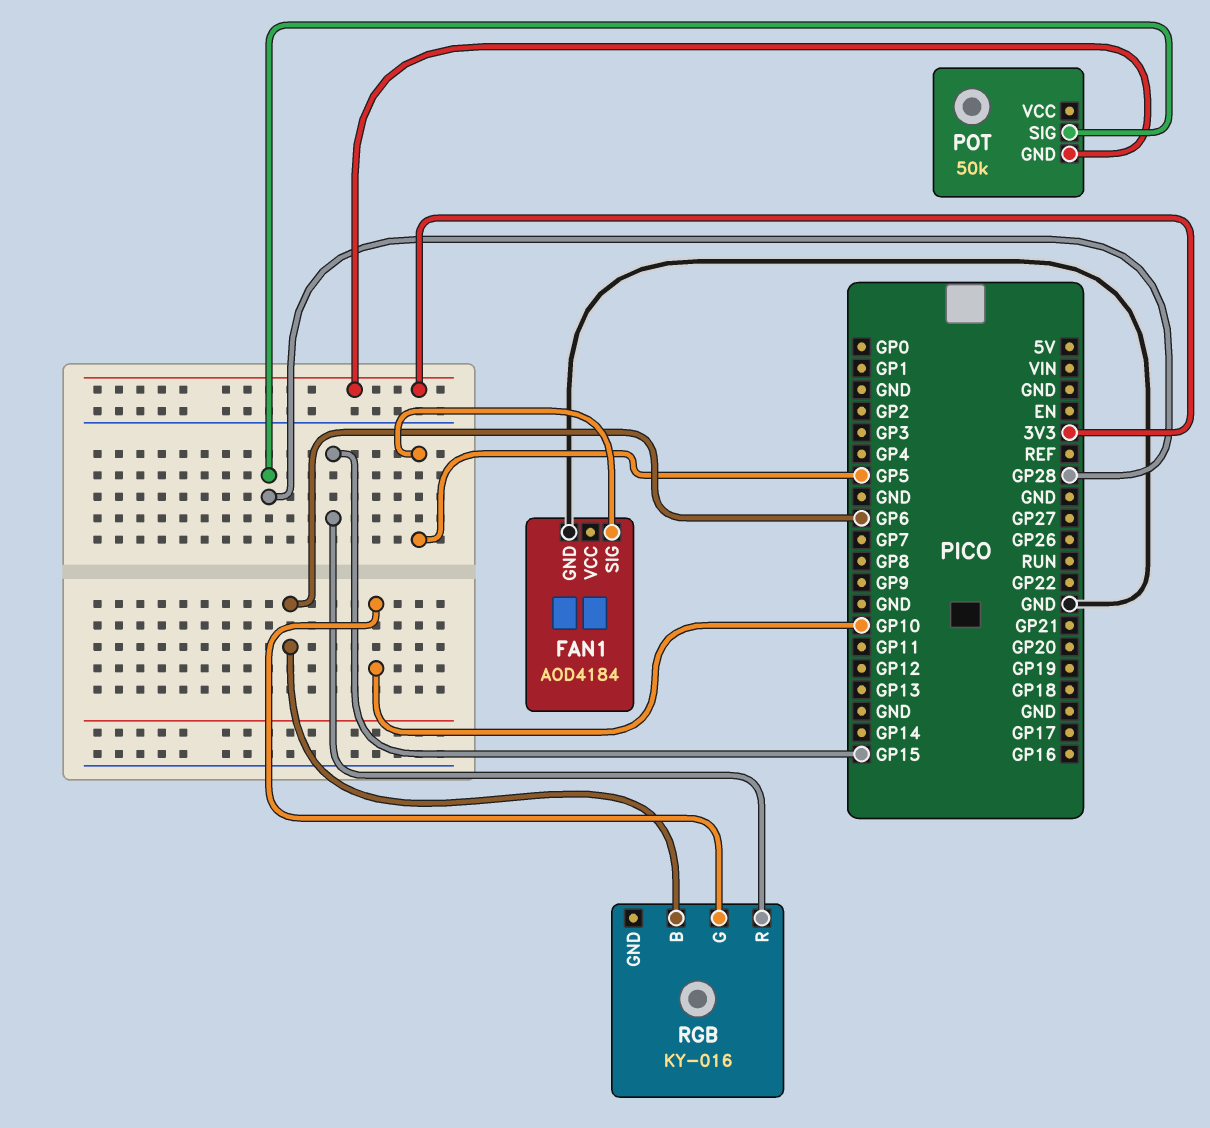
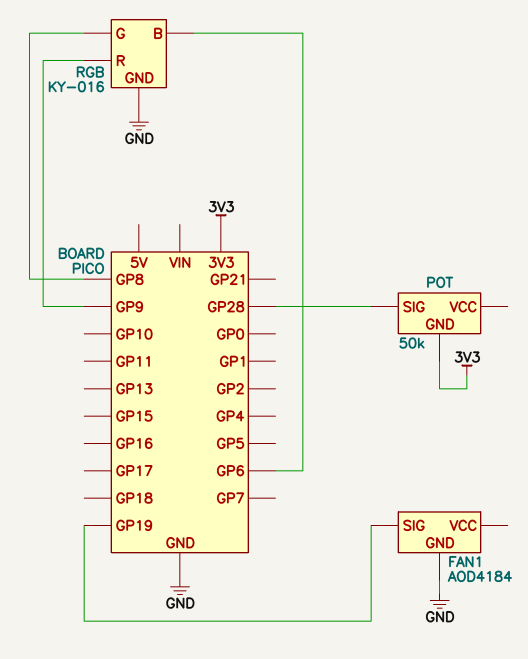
FAN1 pin SIG: GP5 -> GP19
RGB pin G: GP10 -> GP8
RGB pin GND: none -> GND
RGB pin R: GP15 -> GP9

